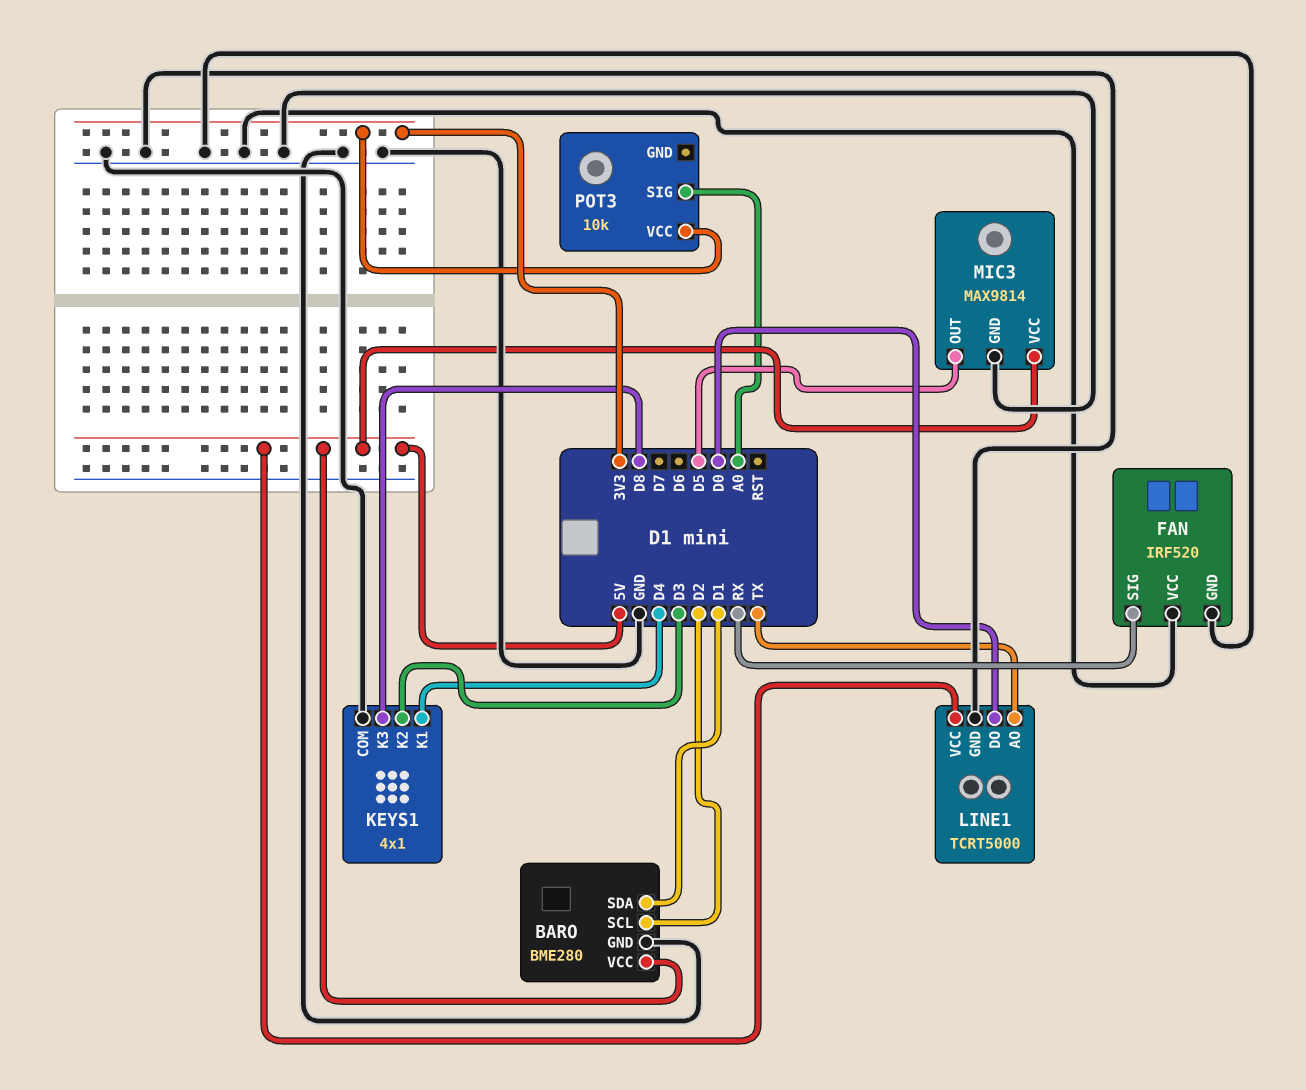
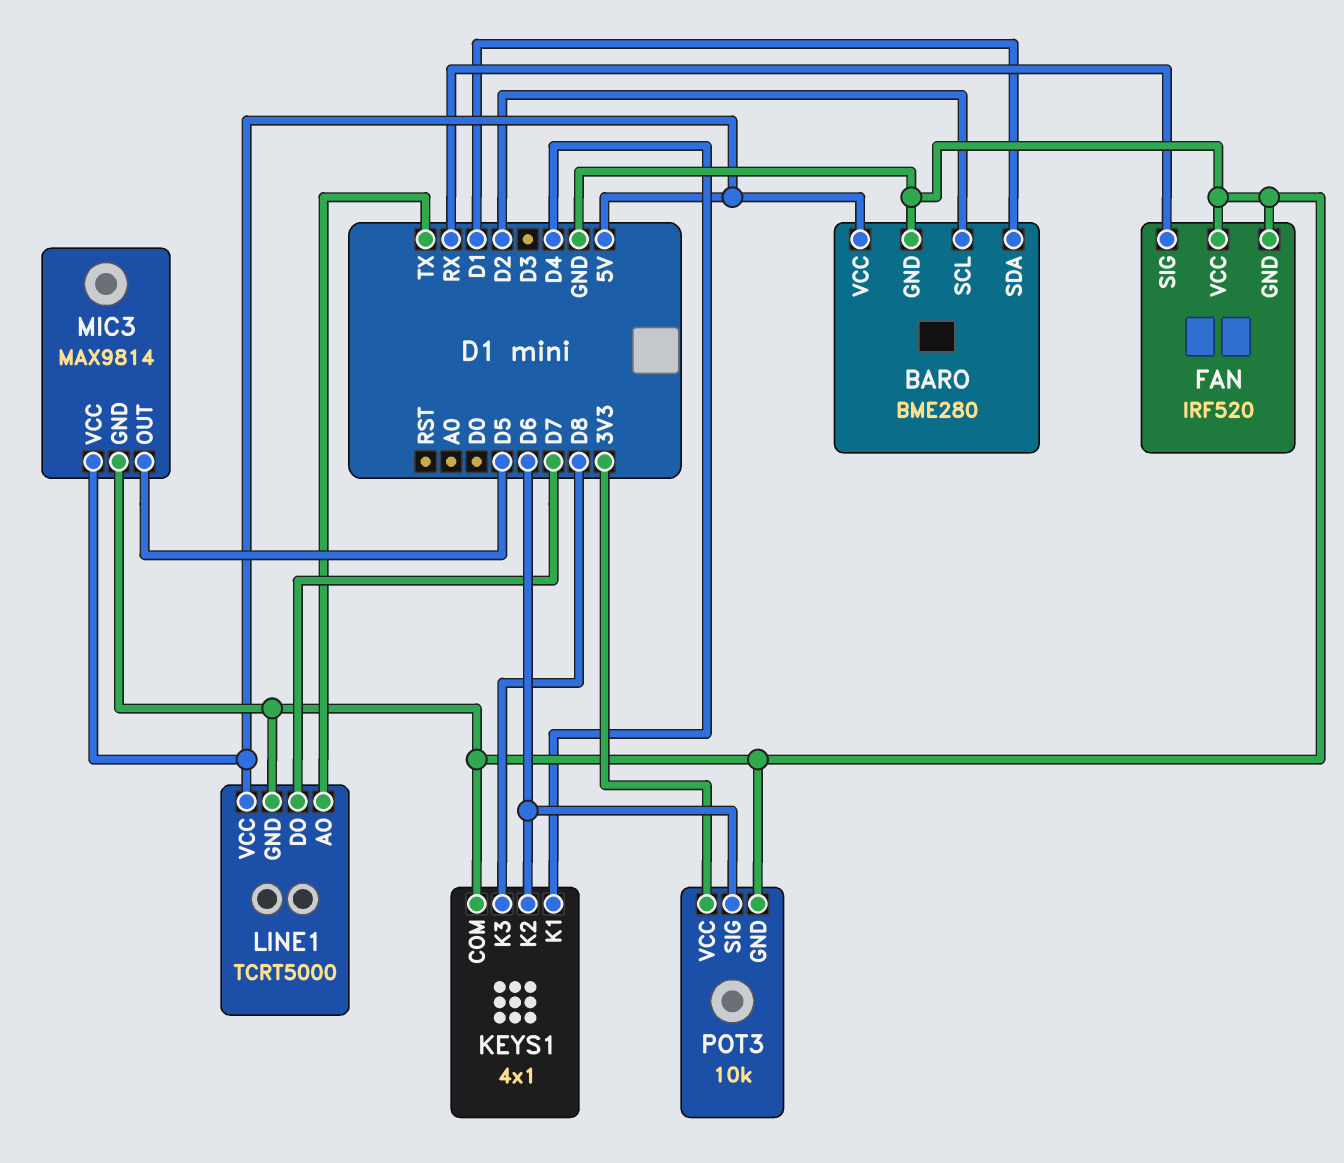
KEYS1 pin K2: D3 -> D6
LINE1 pin DO: D0 -> D7
POT3 pin GND: none -> GND
POT3 pin SIG: A0 -> D6

